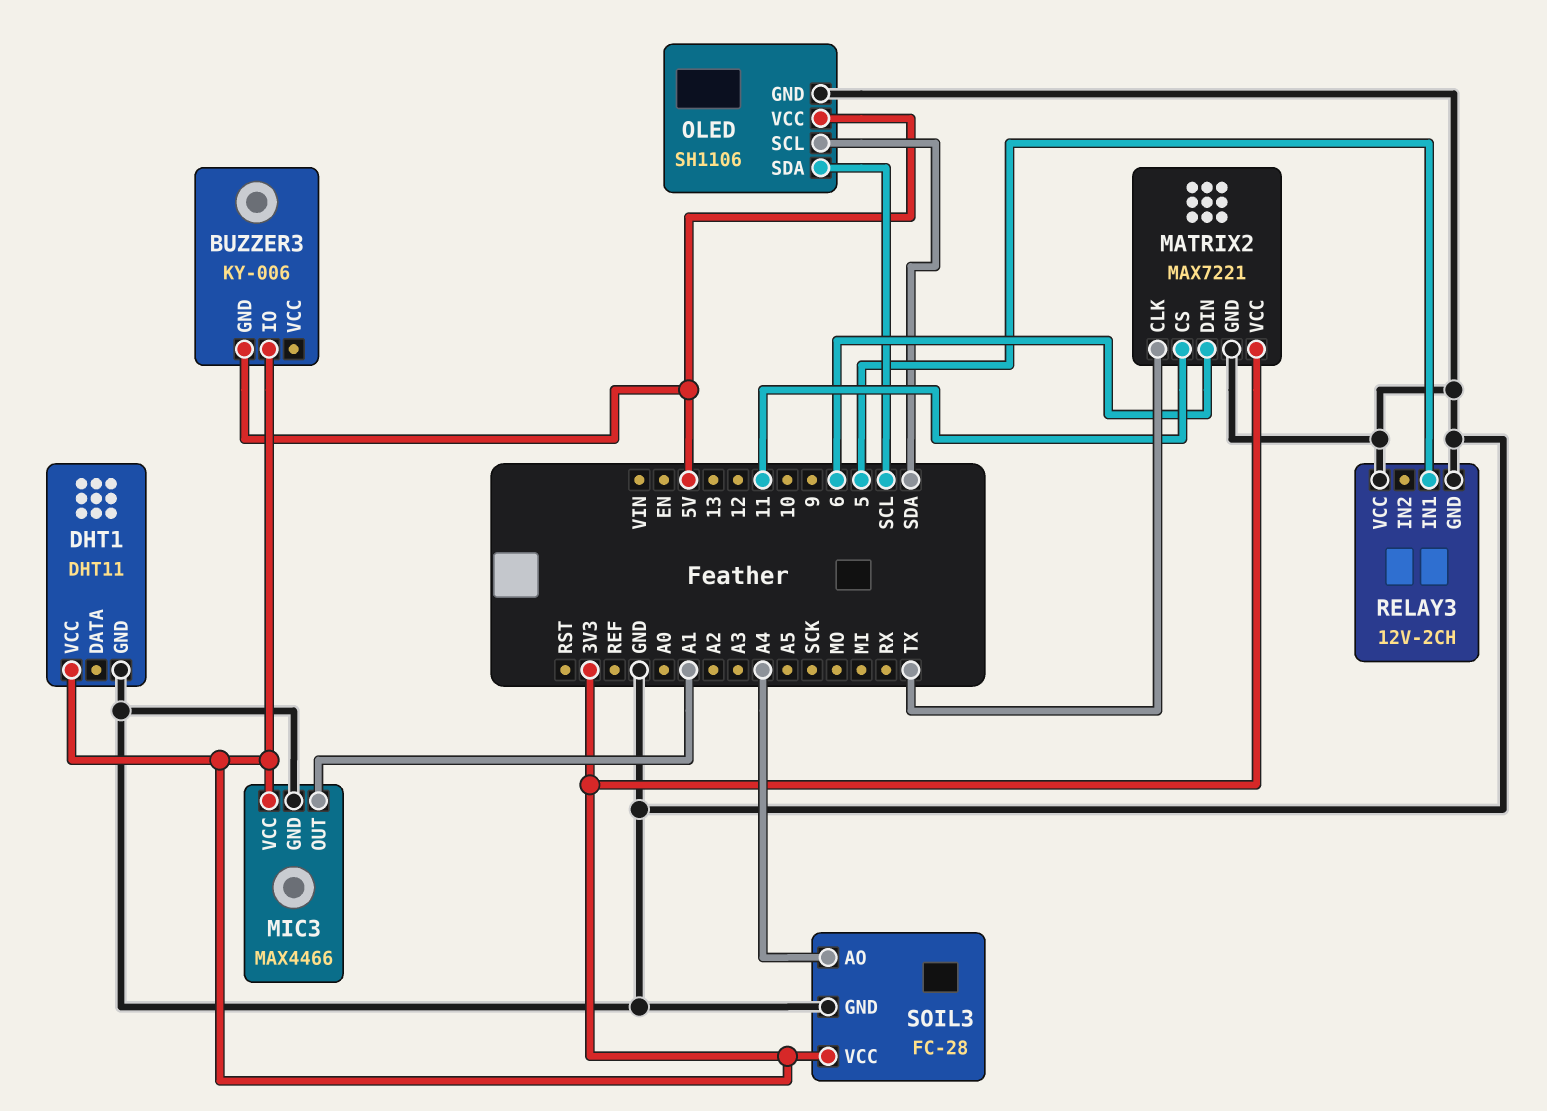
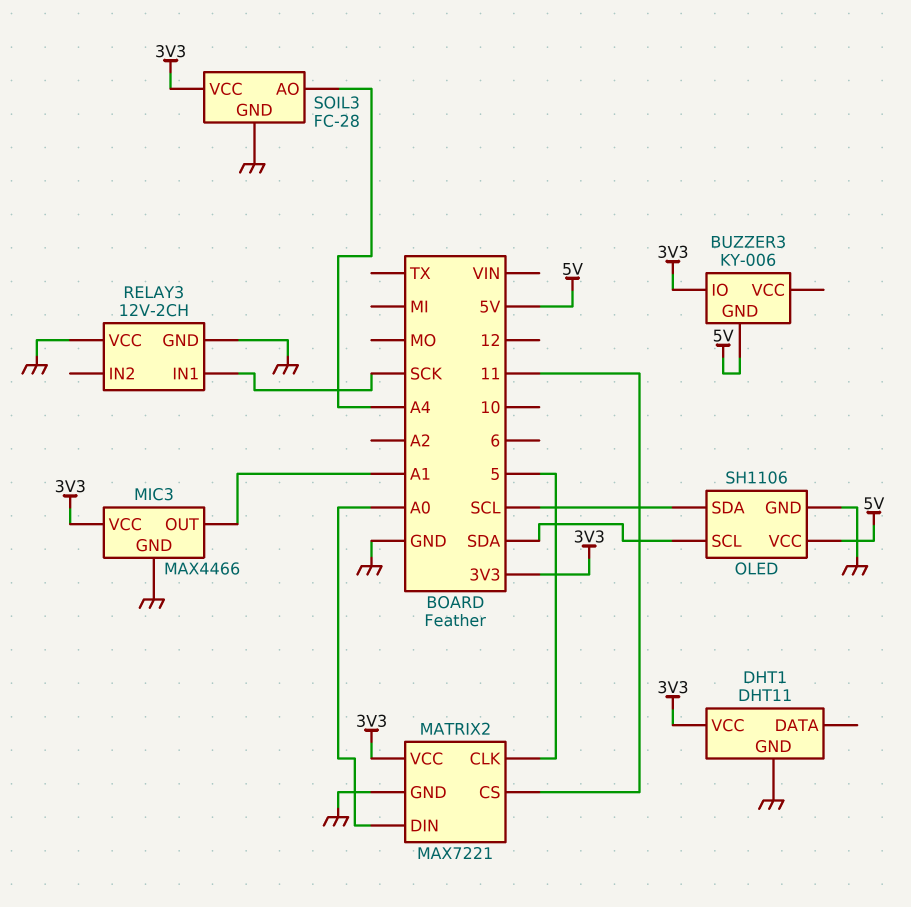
MATRIX2 pin CLK: TX -> 5
MATRIX2 pin DIN: 6 -> A0
RELAY3 pin IN1: 5 -> SCK

